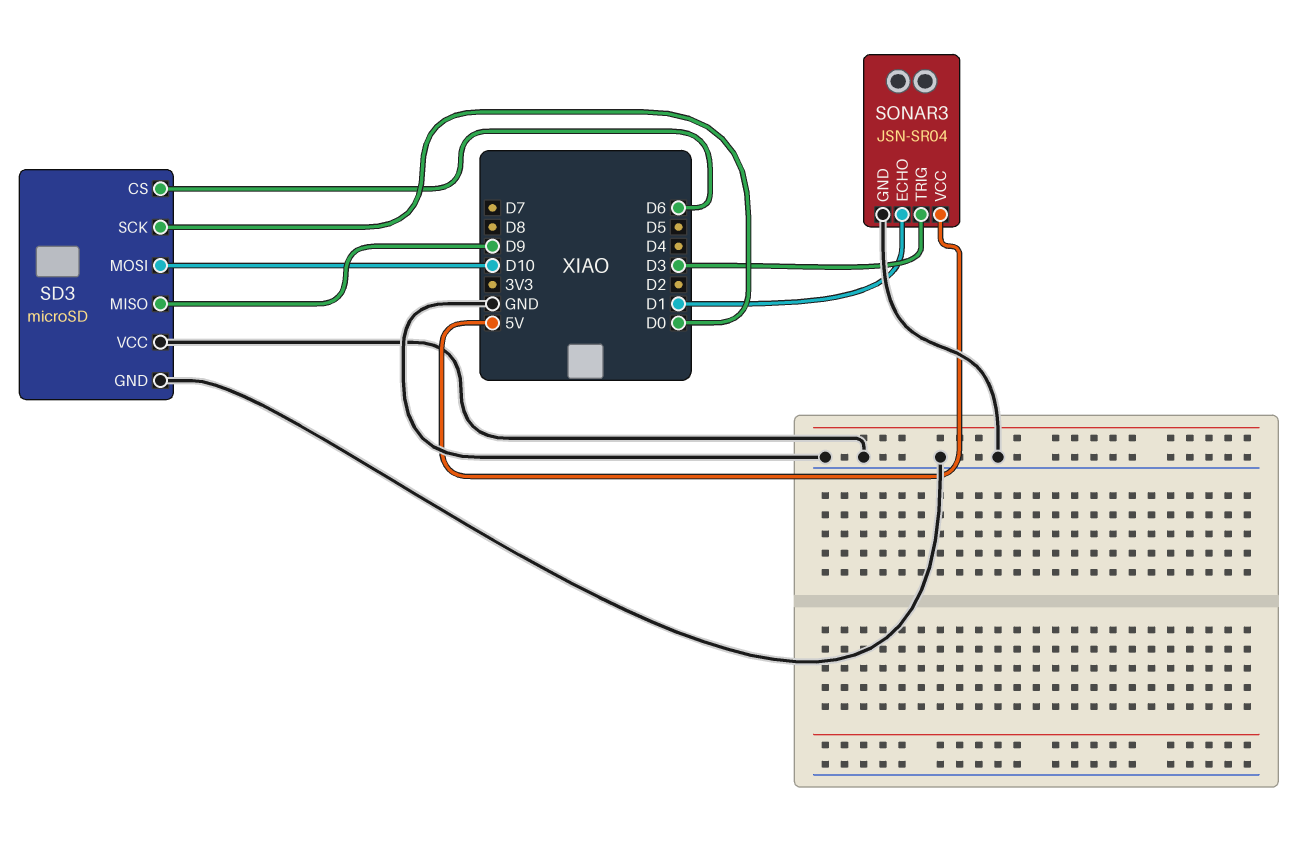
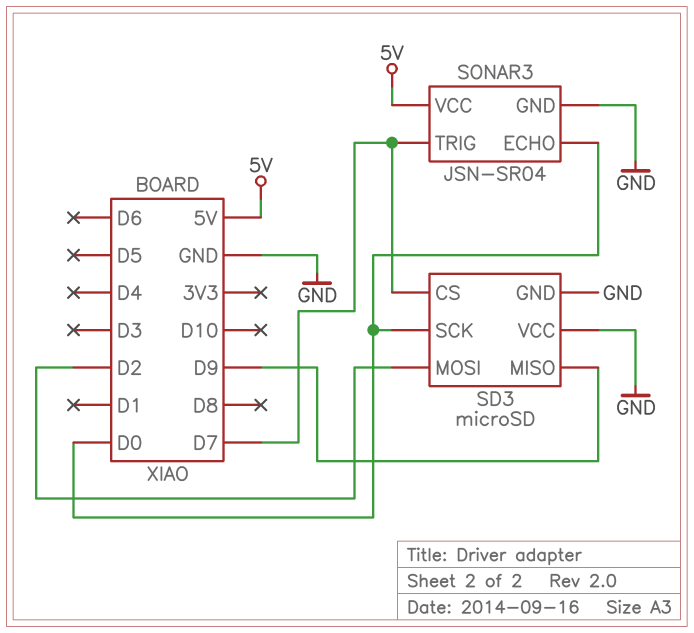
SD3 pin CS: D6 -> D7
SD3 pin MOSI: D10 -> D2
SONAR3 pin ECHO: D1 -> D0
SONAR3 pin TRIG: D3 -> D7

